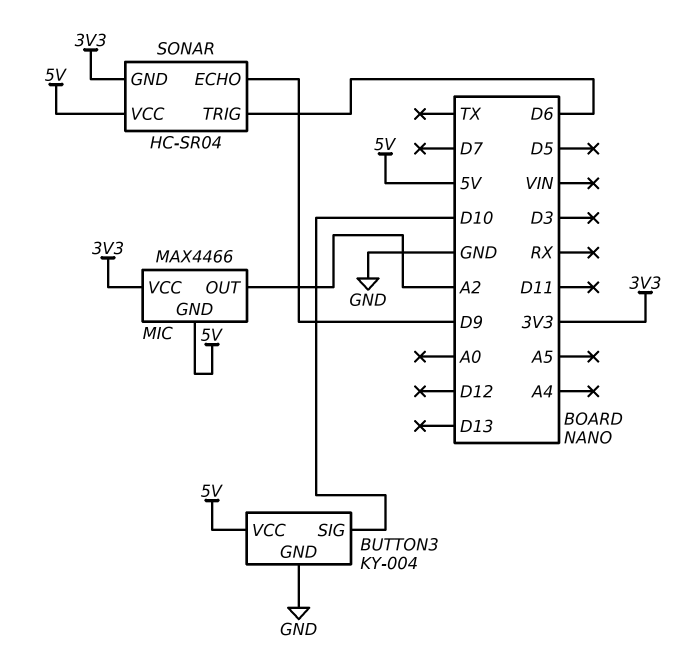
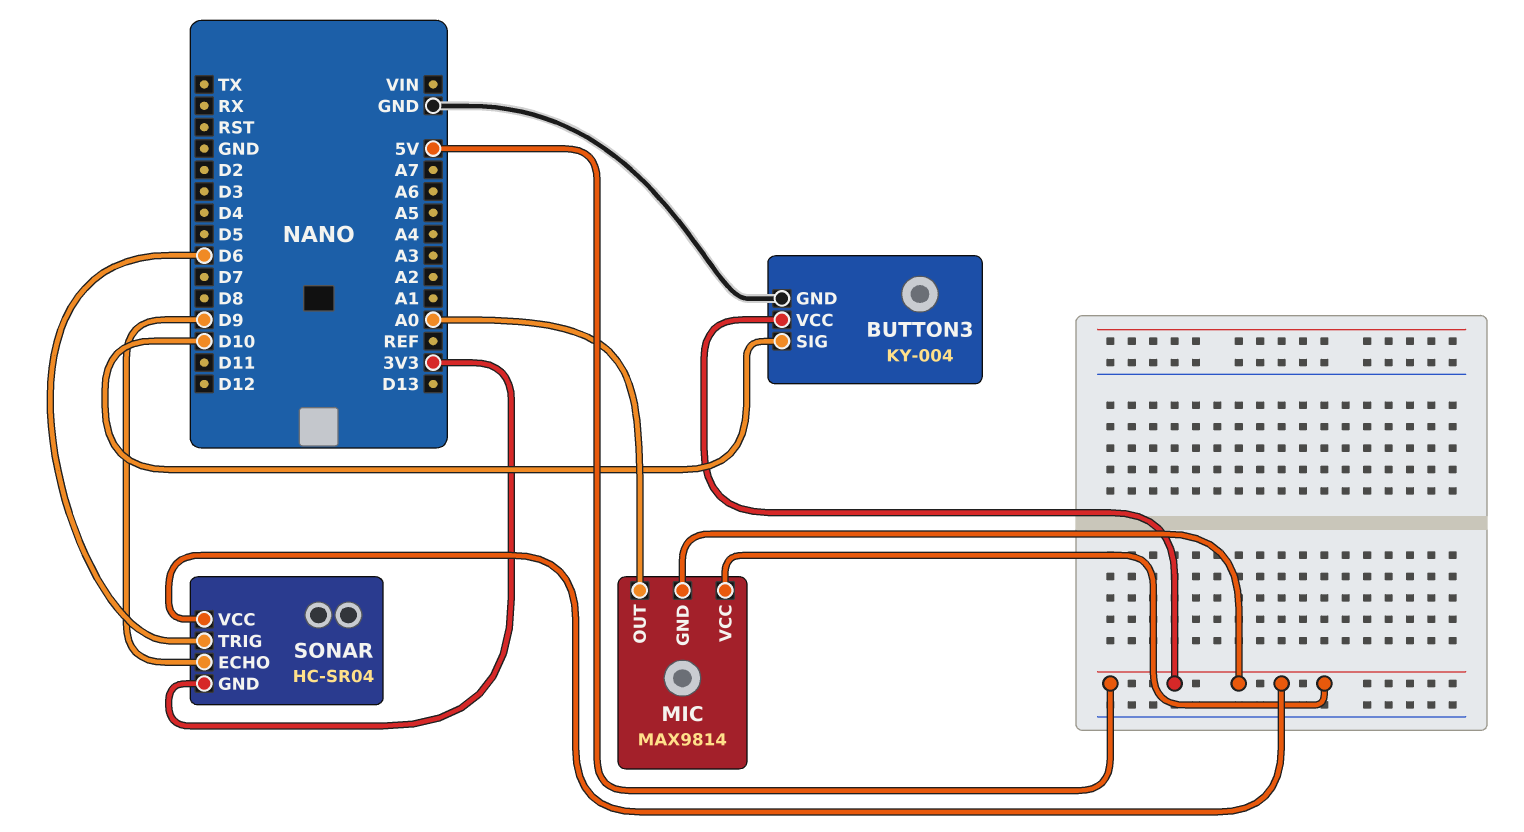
MIC: MAX4466 -> MAX9814
MIC pin OUT: A2 -> A0
MIC pin VCC: 3V3 -> 5V

